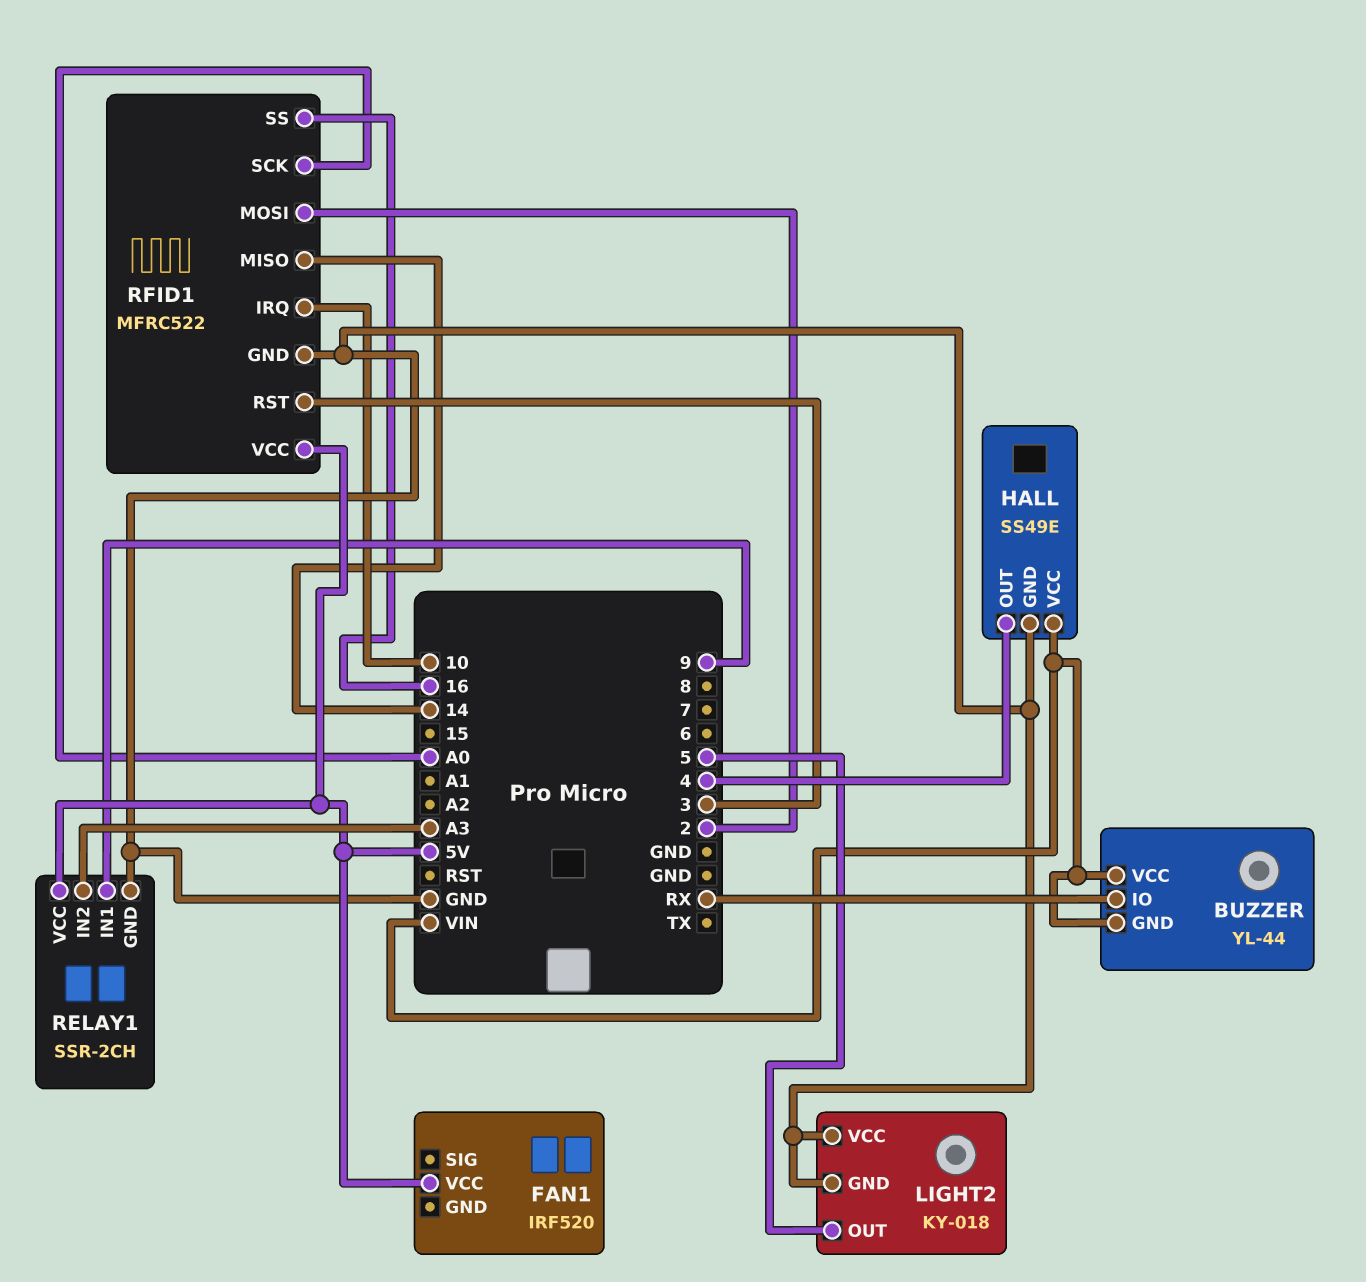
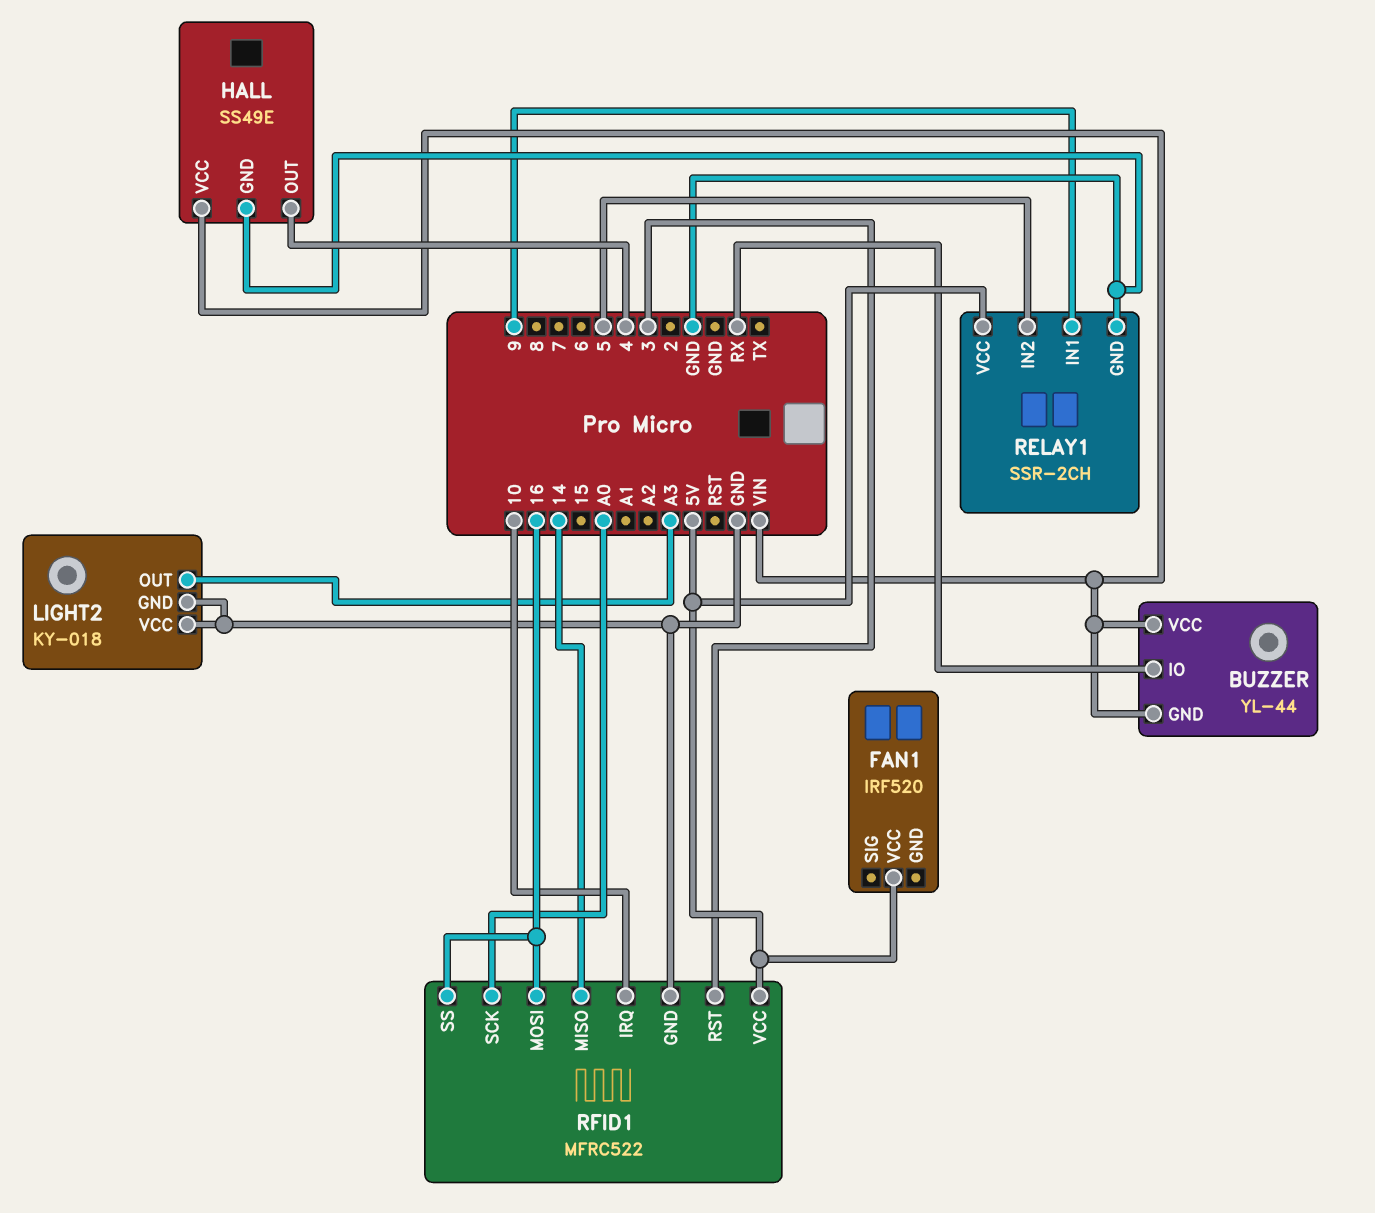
LIGHT2 pin OUT: 5 -> A3
RELAY1 pin IN2: A3 -> 5
RFID1 pin MOSI: 2 -> 16

